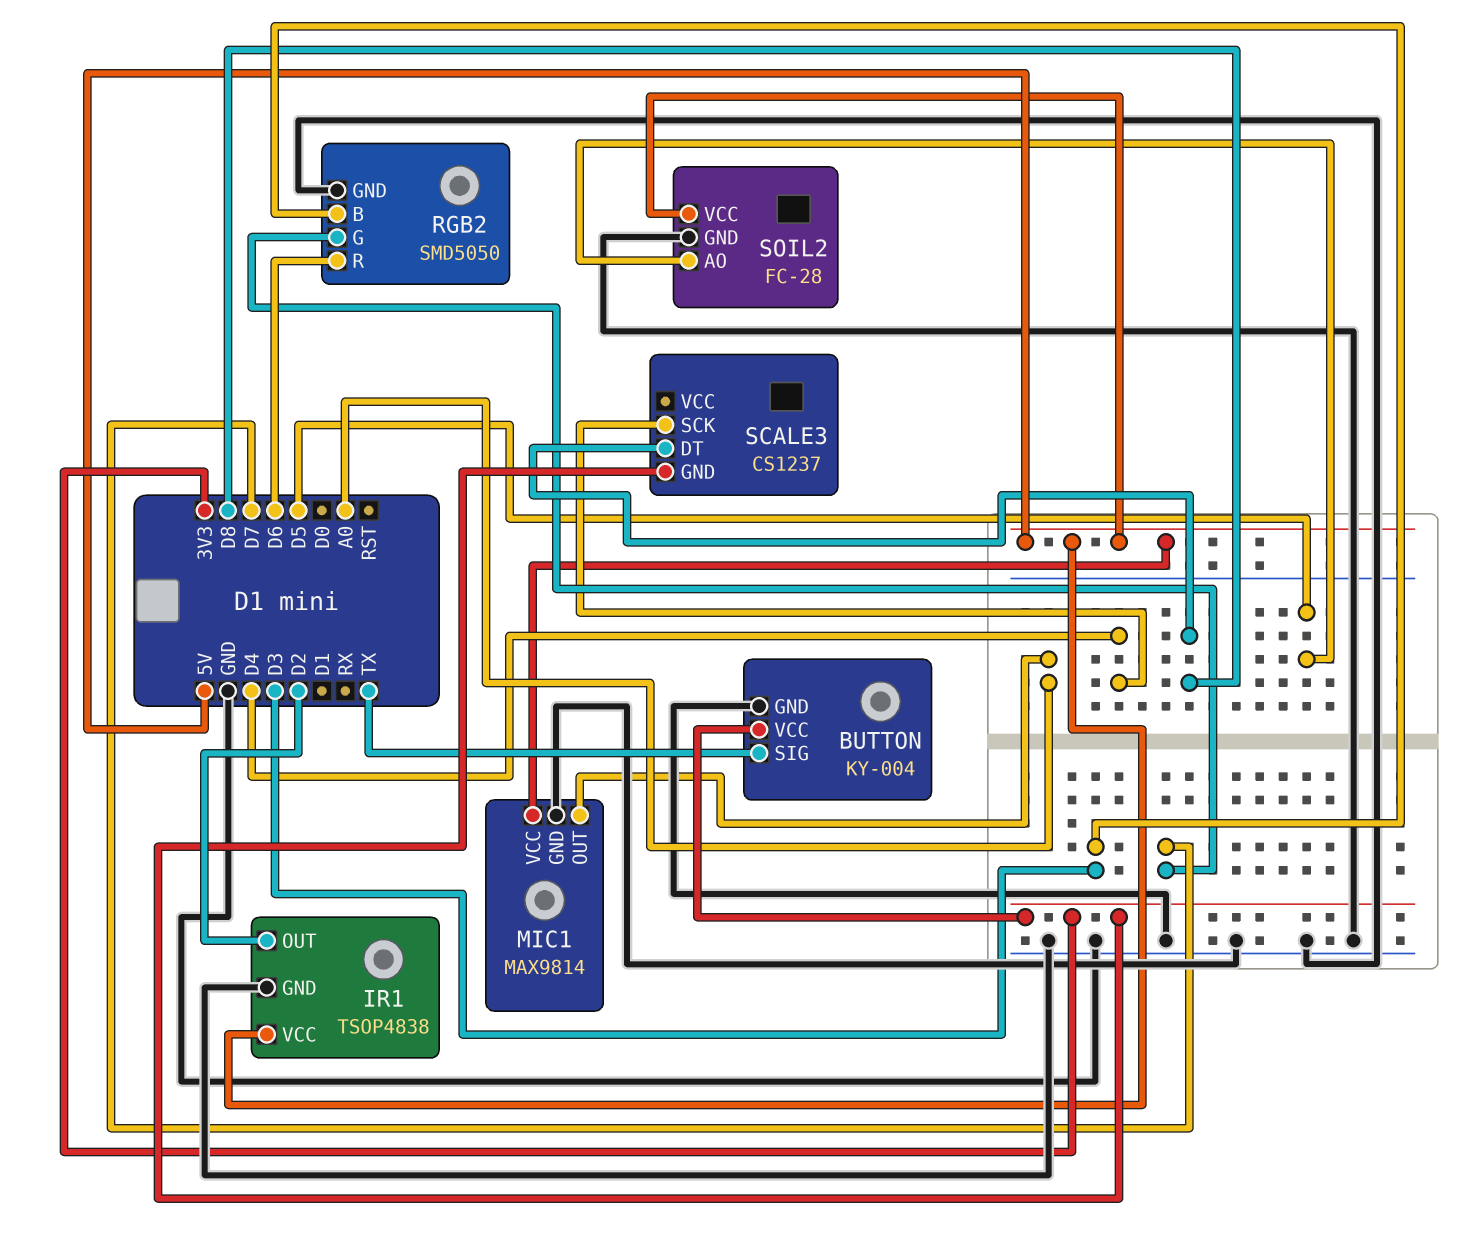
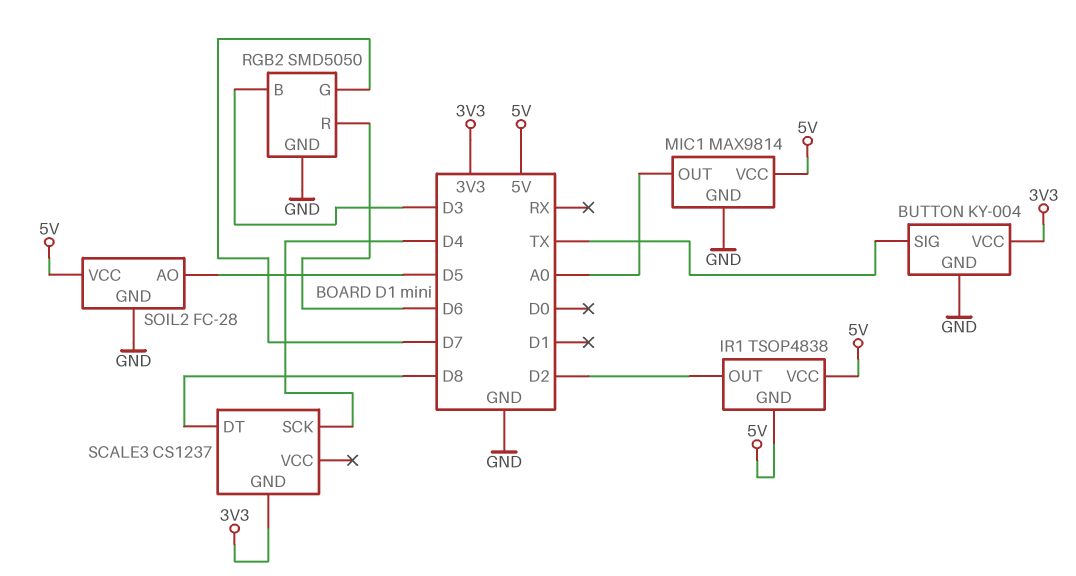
IR1 pin GND: GND -> 5V

